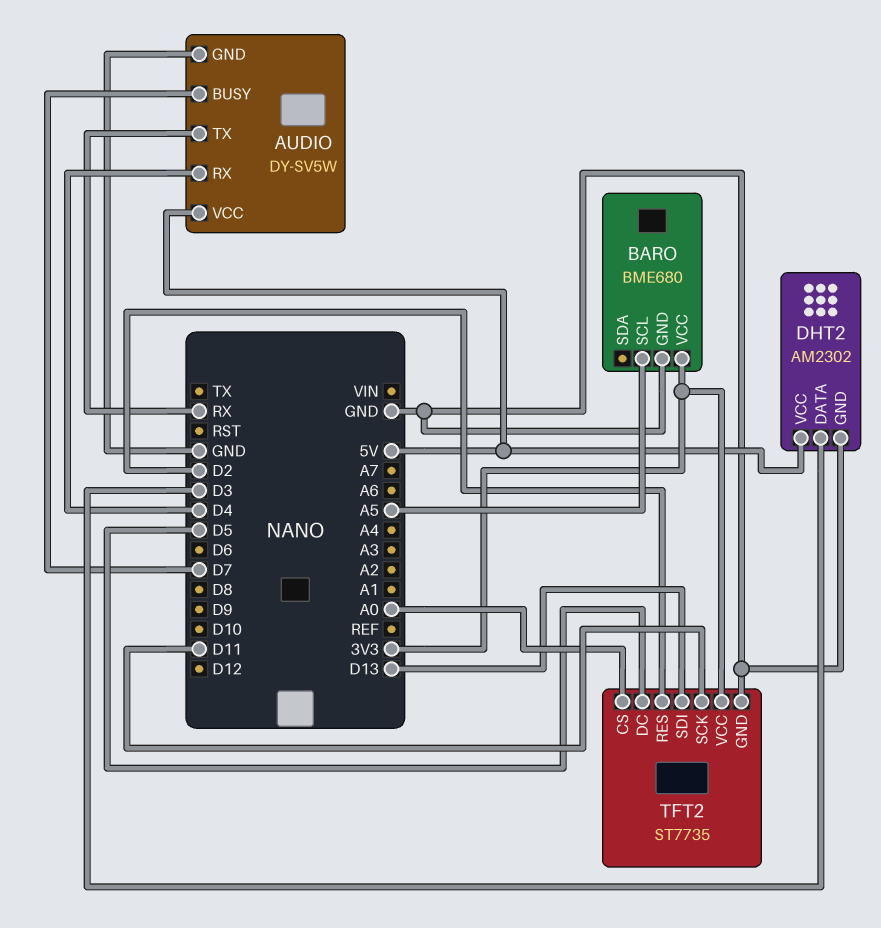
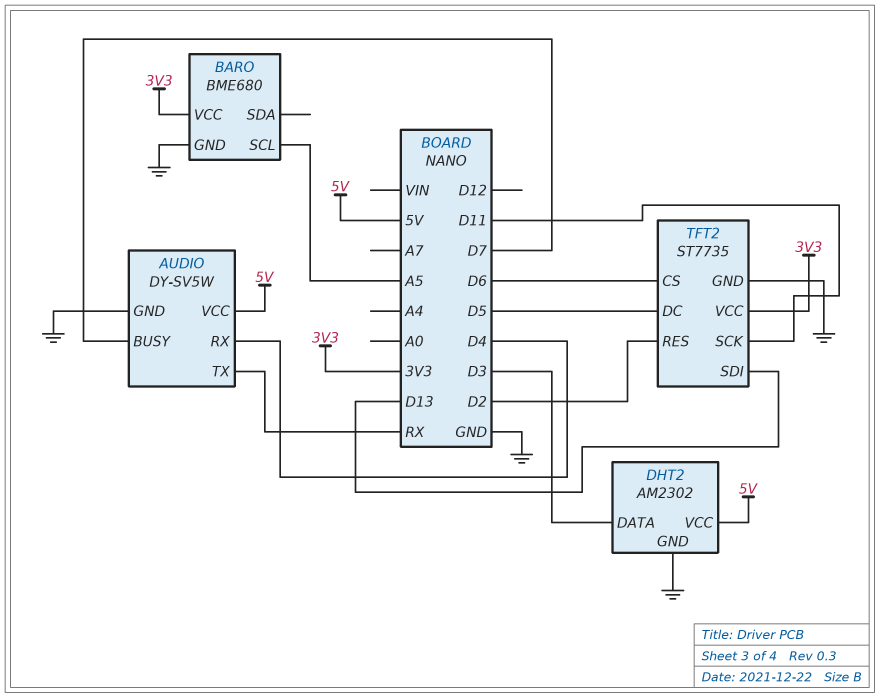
TFT2 pin CS: A0 -> D6

